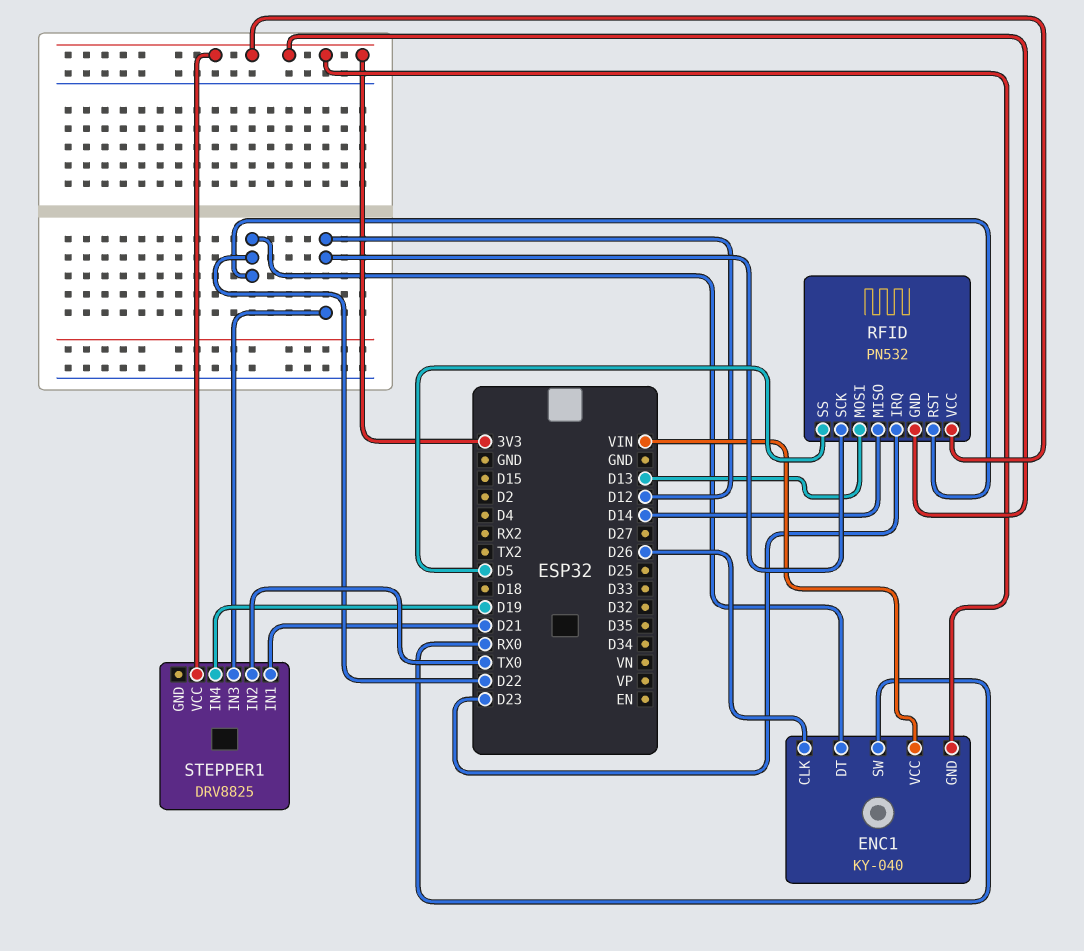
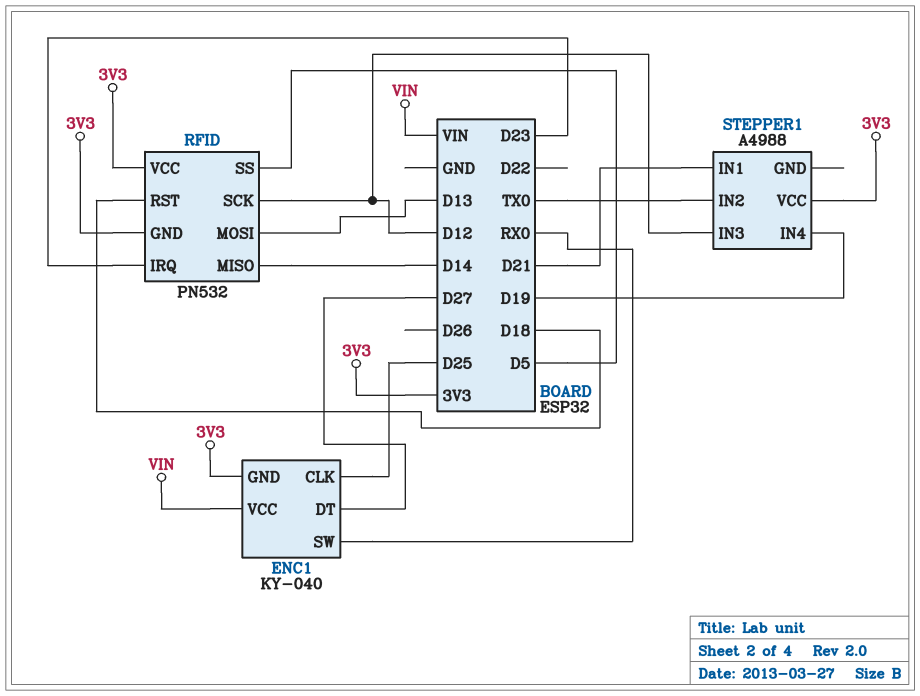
ENC1 pin CLK: D26 -> D25
ENC1 pin DT: D22 -> D27
RFID pin RST: D22 -> D18
STEPPER1: DRV8825 -> A4988

